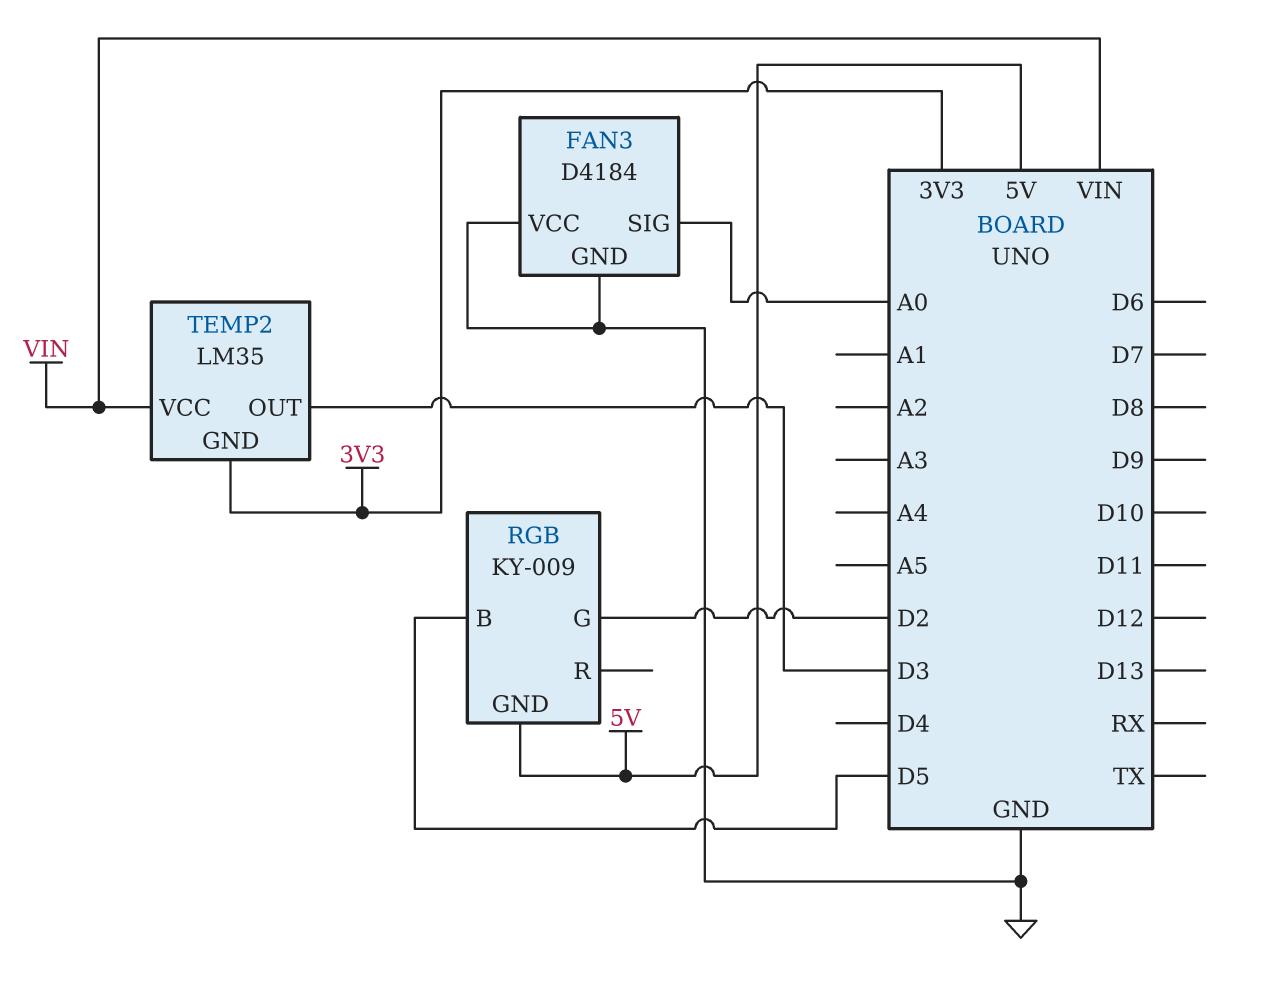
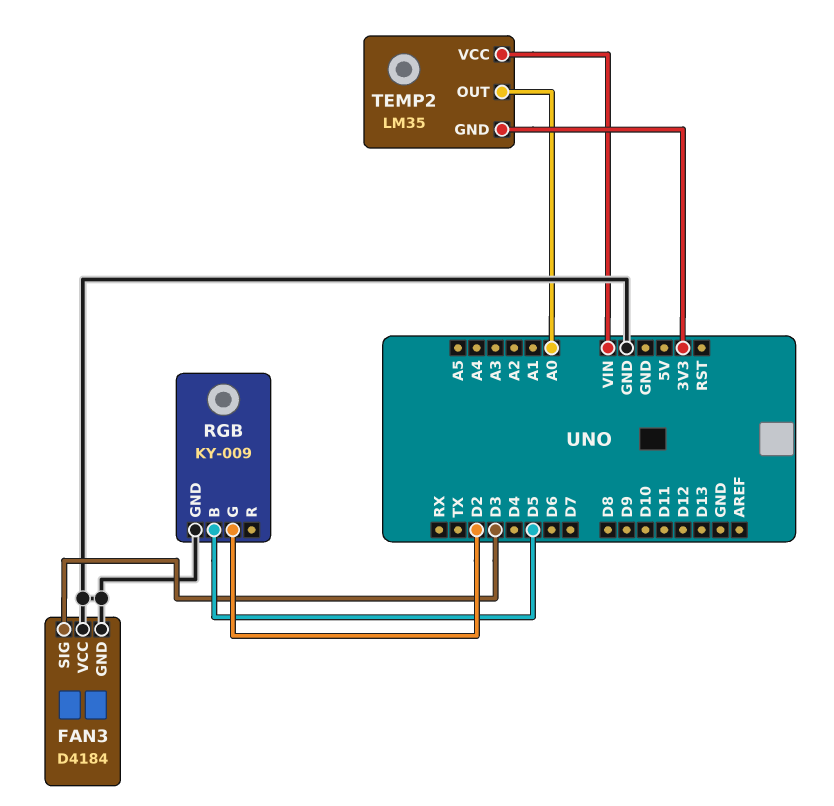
FAN3 pin SIG: A0 -> D3
RGB pin GND: 5V -> GND
TEMP2 pin OUT: D3 -> A0

